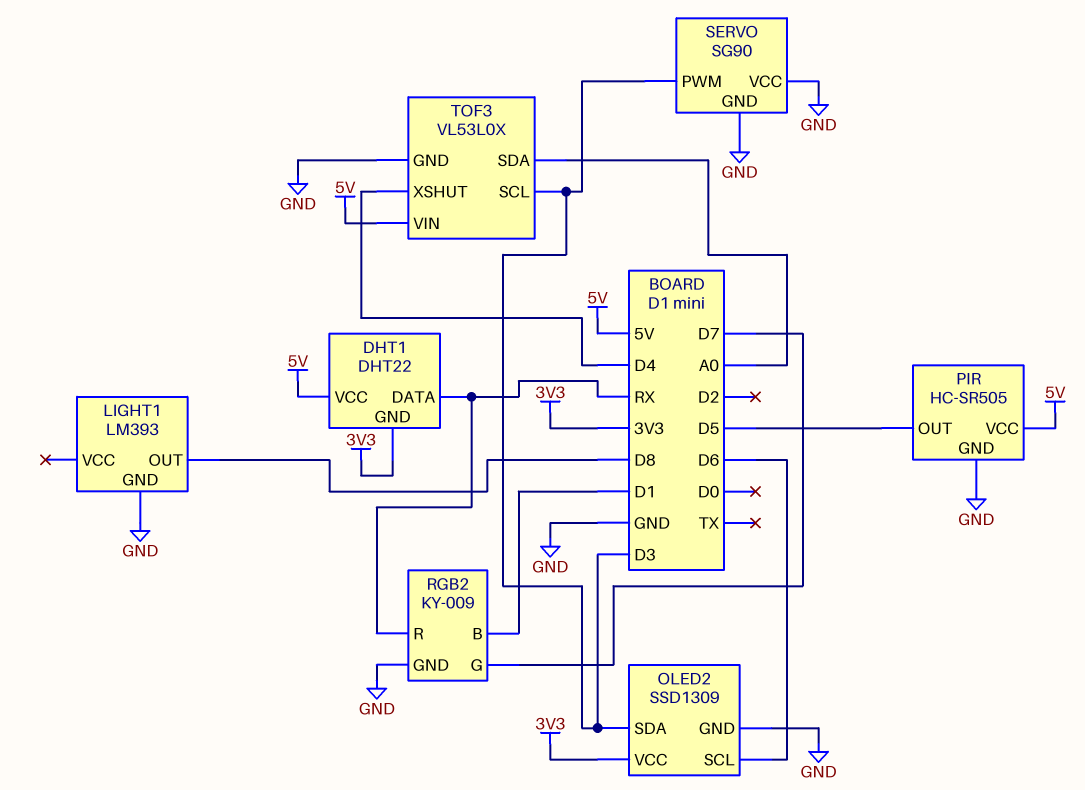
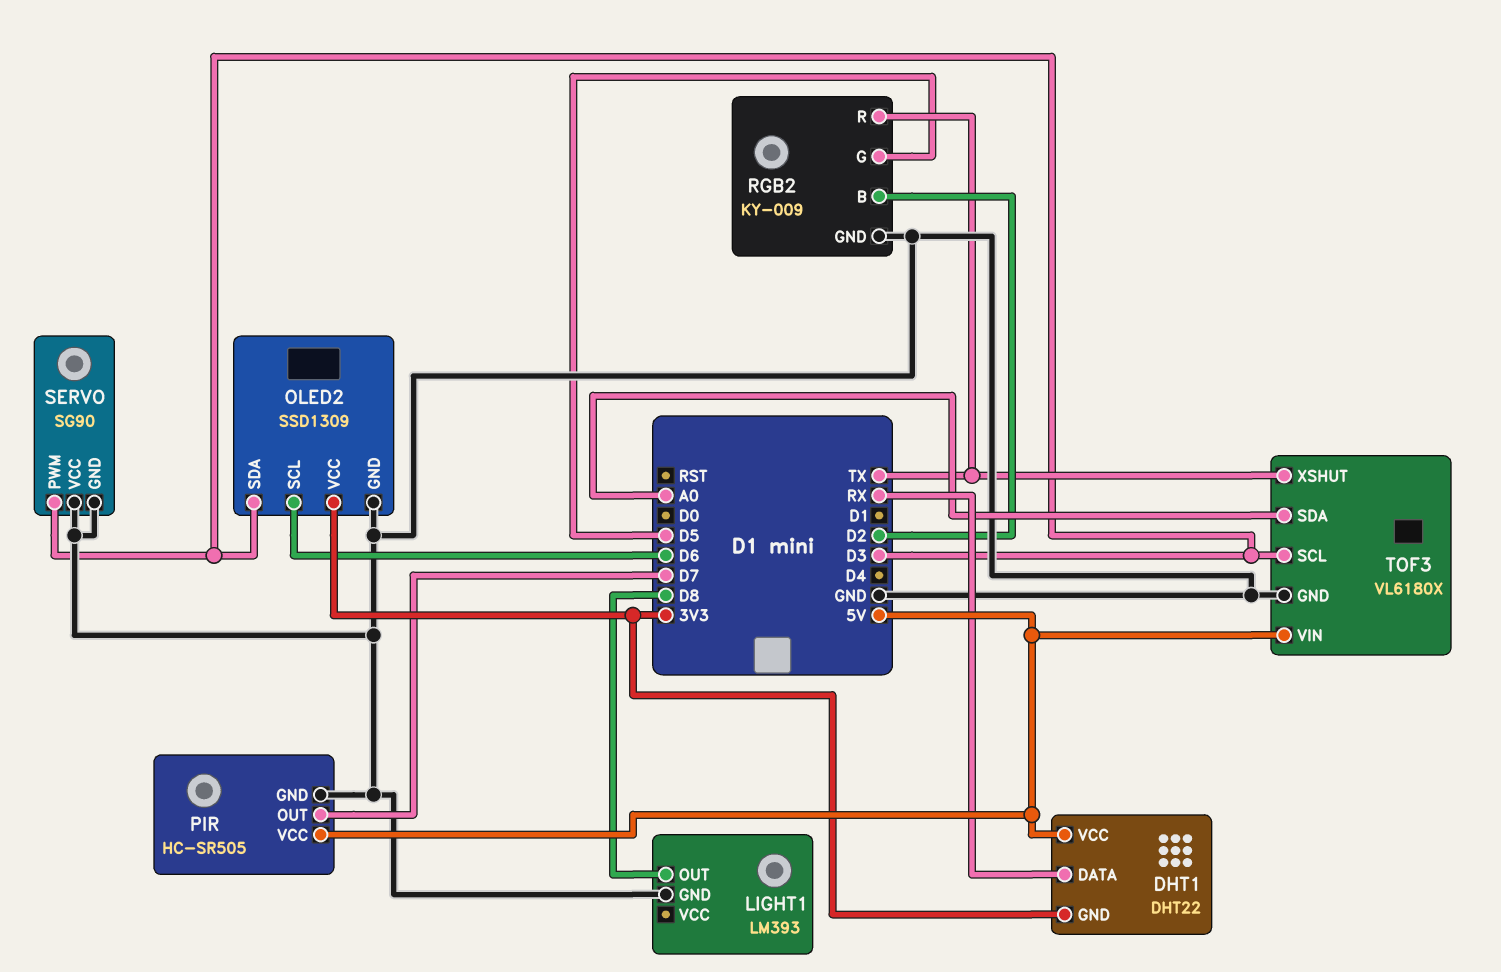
PIR pin OUT: D5 -> D7
RGB2 pin B: D1 -> D2
RGB2 pin G: D7 -> D5
RGB2 pin R: RX -> TX
TOF3: VL53L0X -> VL6180X
TOF3 pin XSHUT: D4 -> TX

